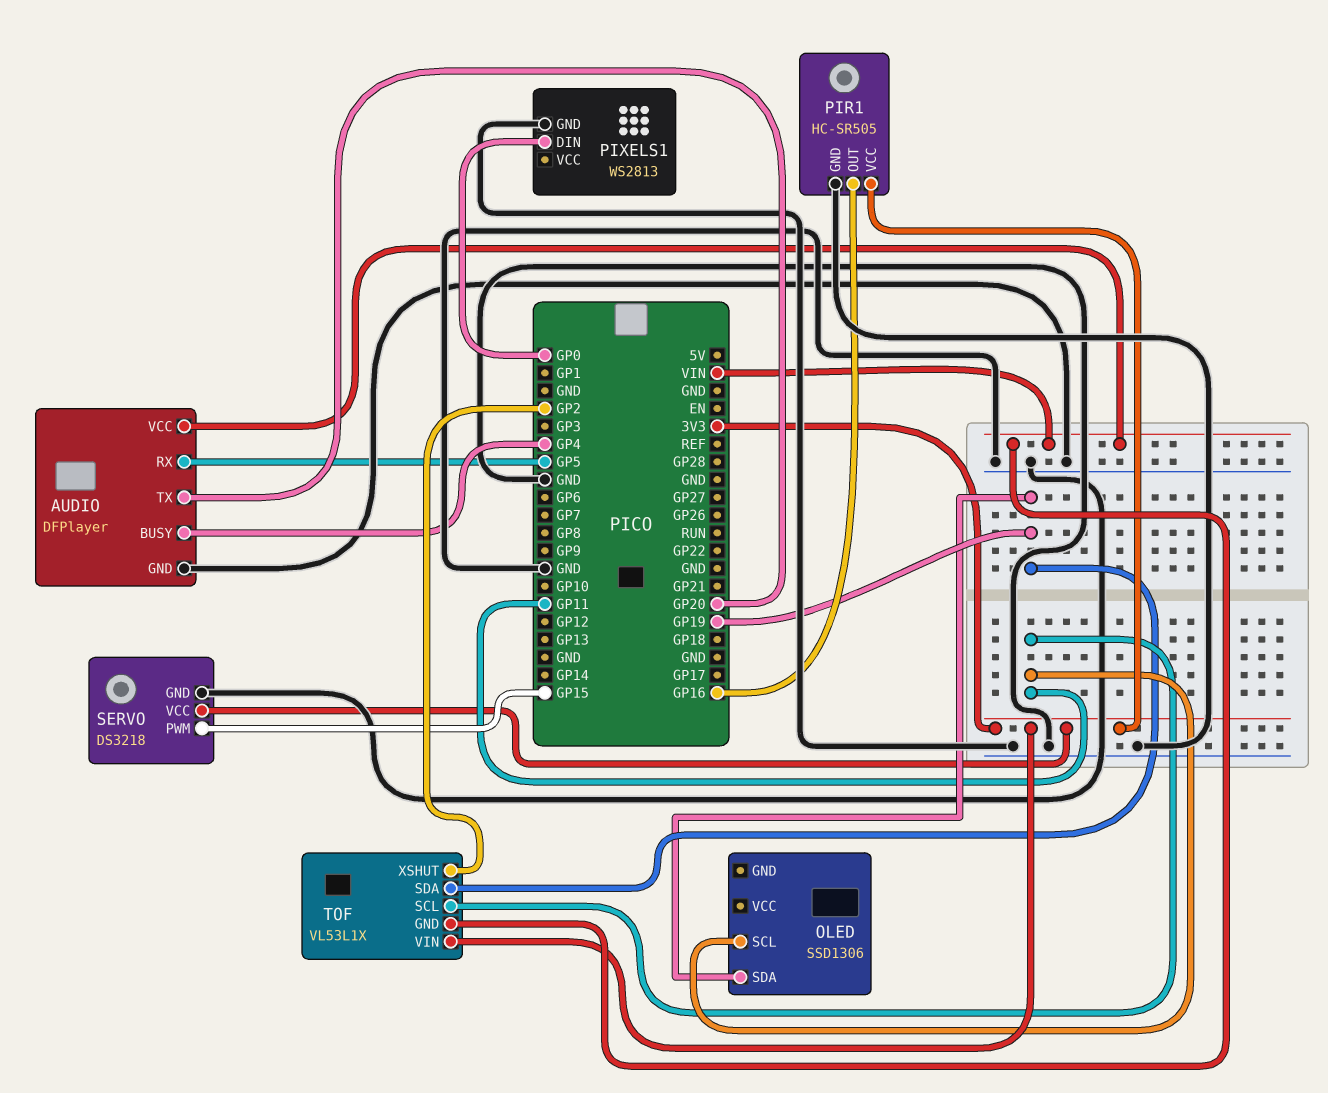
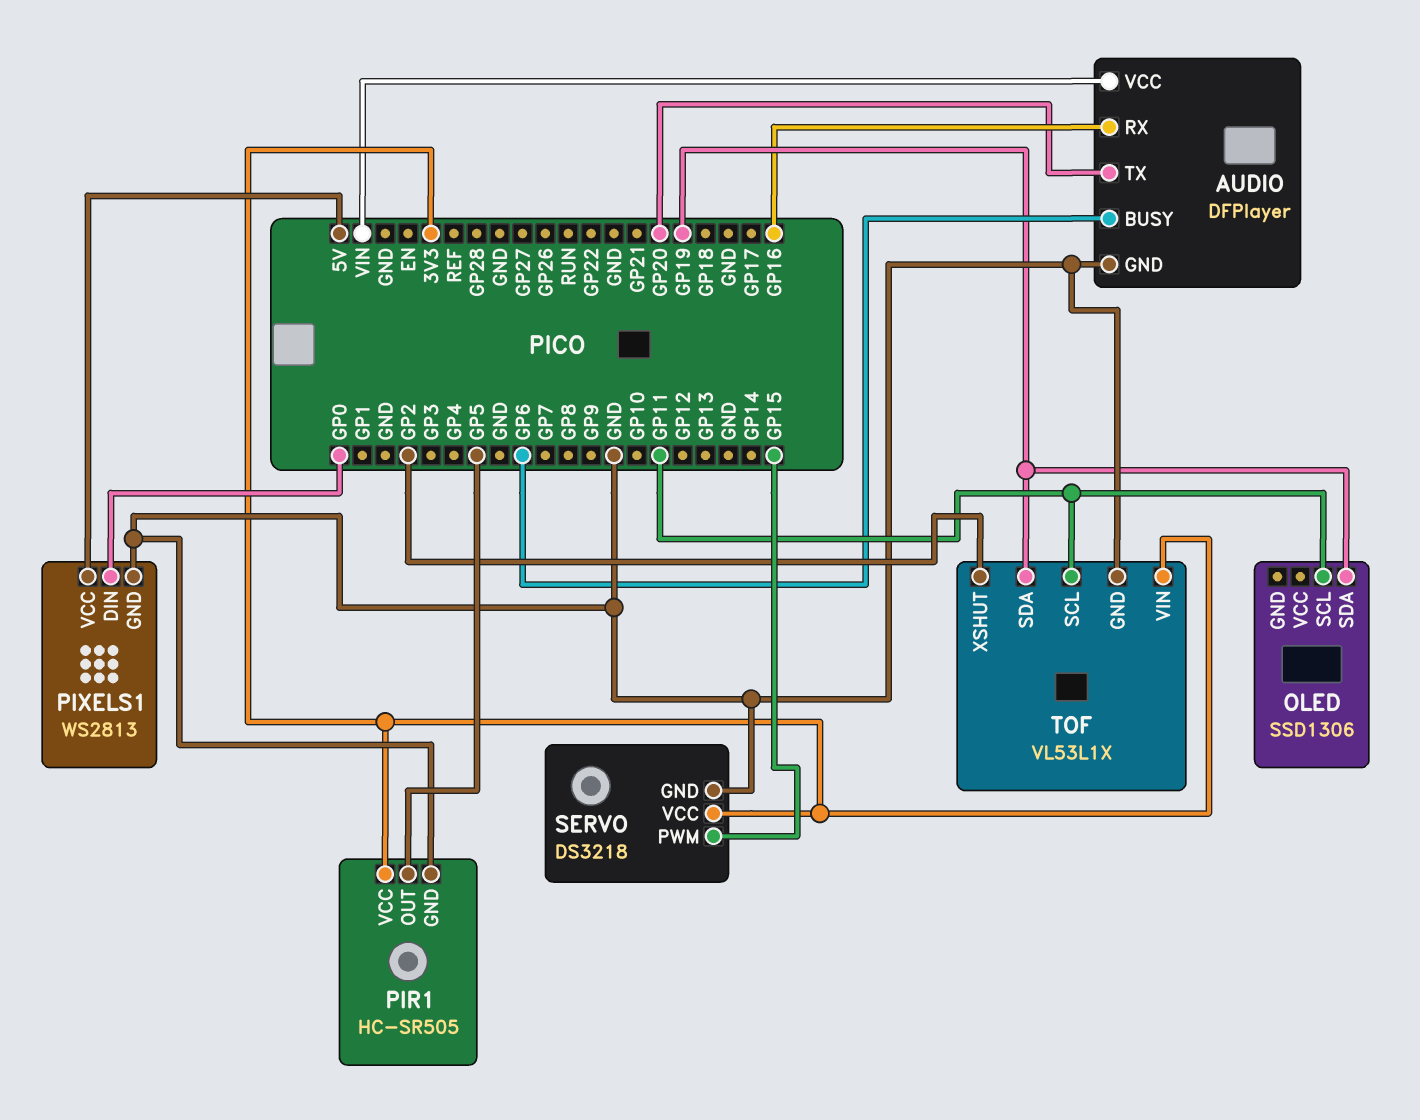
AUDIO pin BUSY: GP4 -> GP6
AUDIO pin RX: GP5 -> GP16
PIR1 pin OUT: GP16 -> GP5
PIXELS1 pin VCC: none -> 5V
TOF pin GND: VIN -> GND

